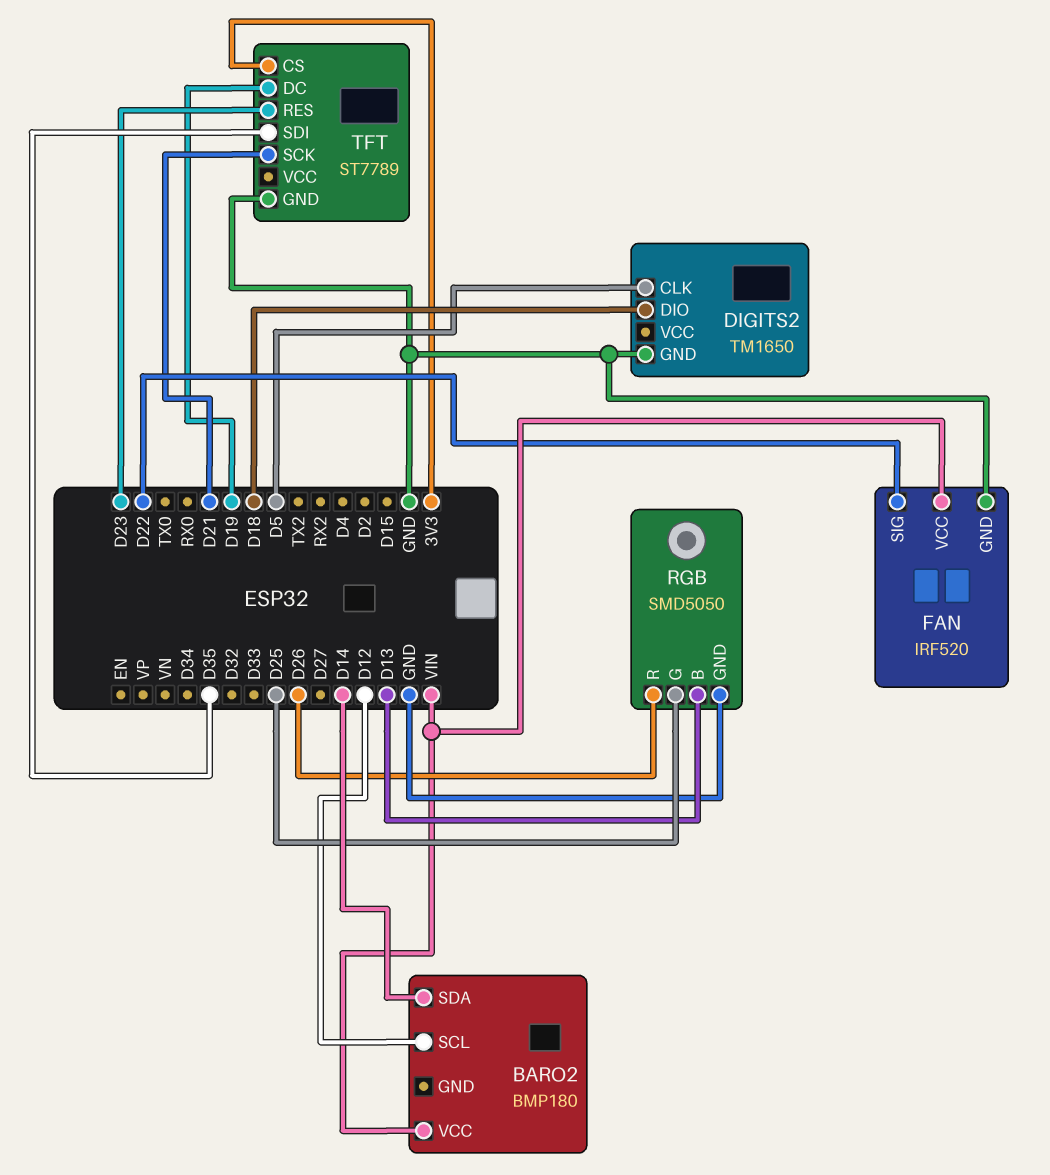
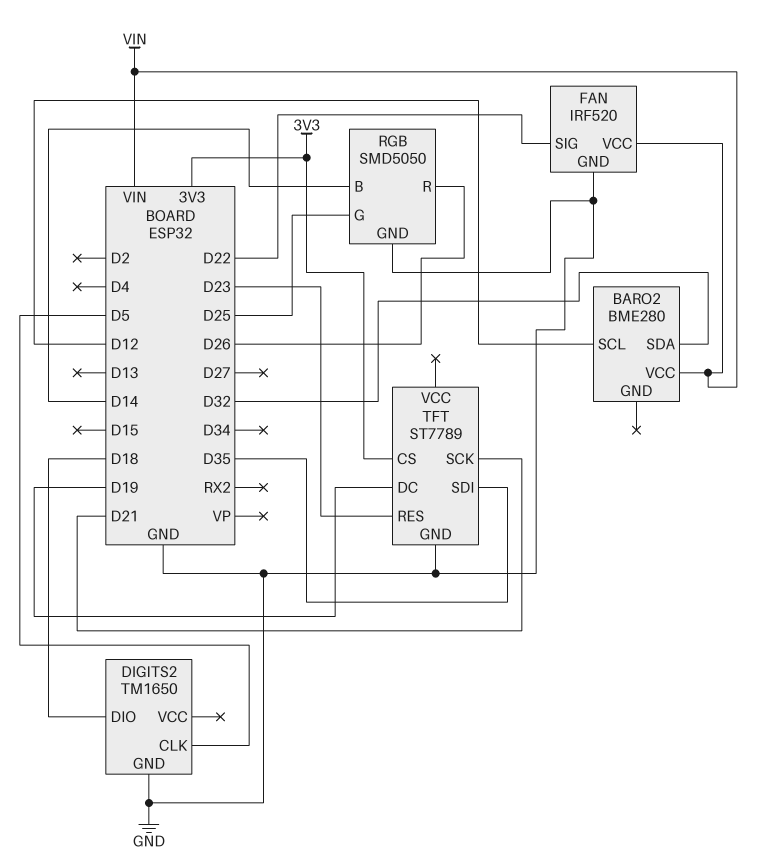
BARO2: BMP180 -> BME280
BARO2 pin SDA: D14 -> D32
RGB pin B: D13 -> D14

